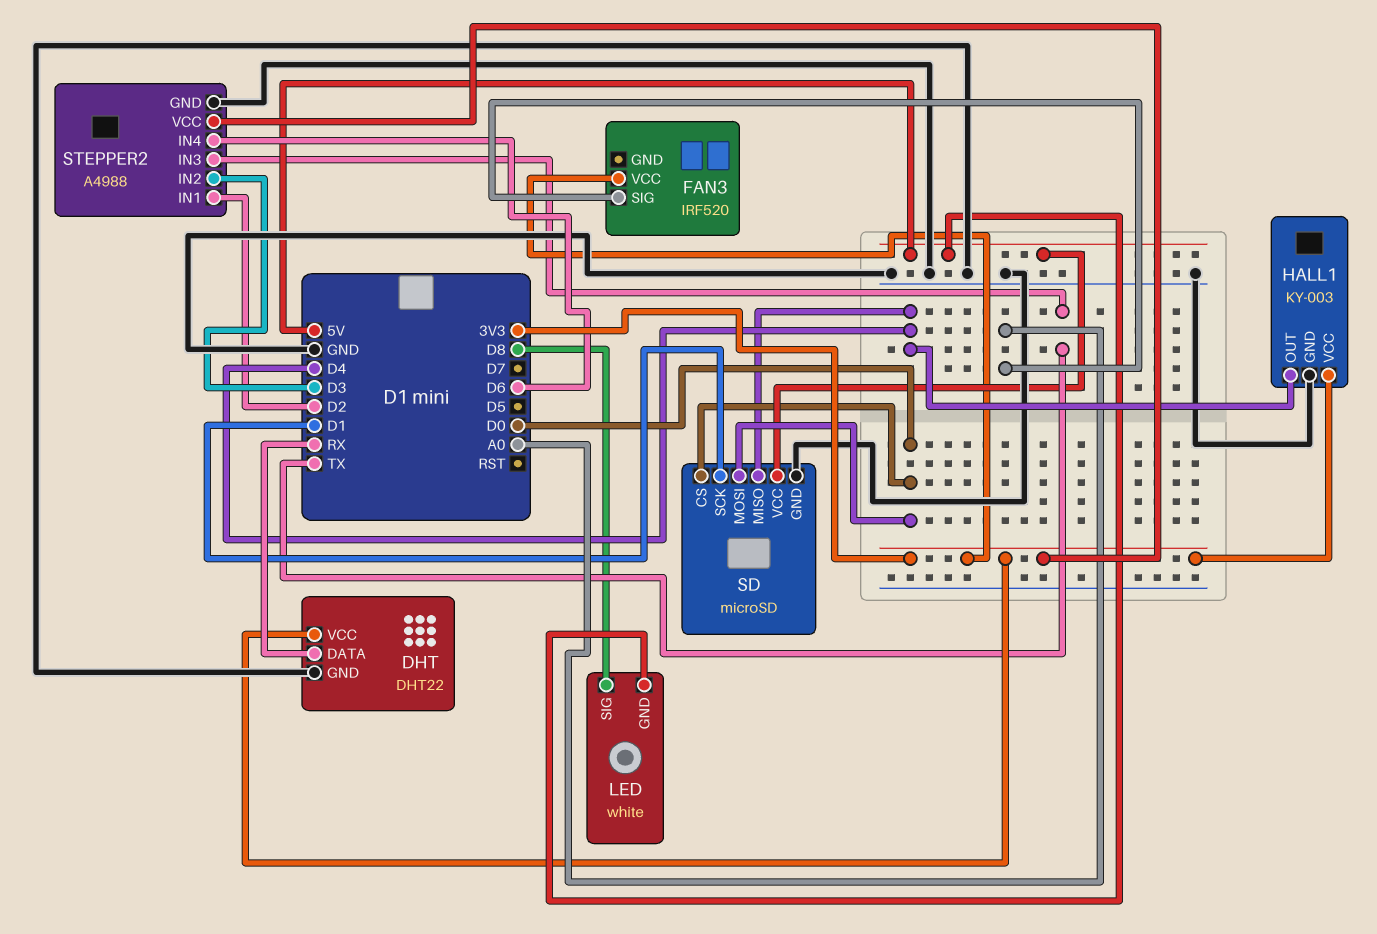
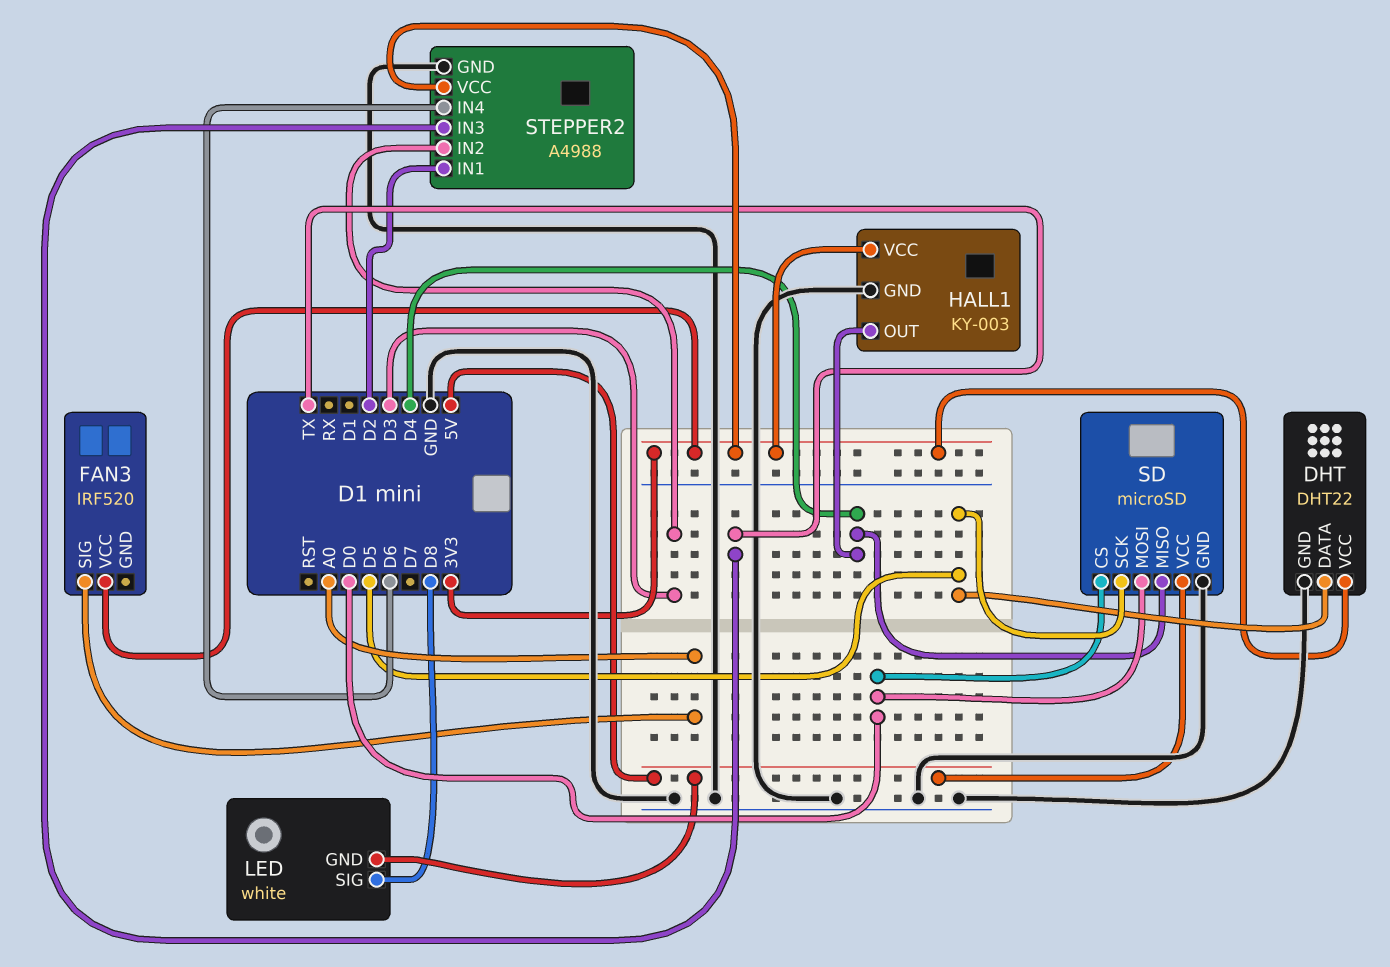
DHT pin DATA: RX -> D5
SD pin SCK: D1 -> D5

